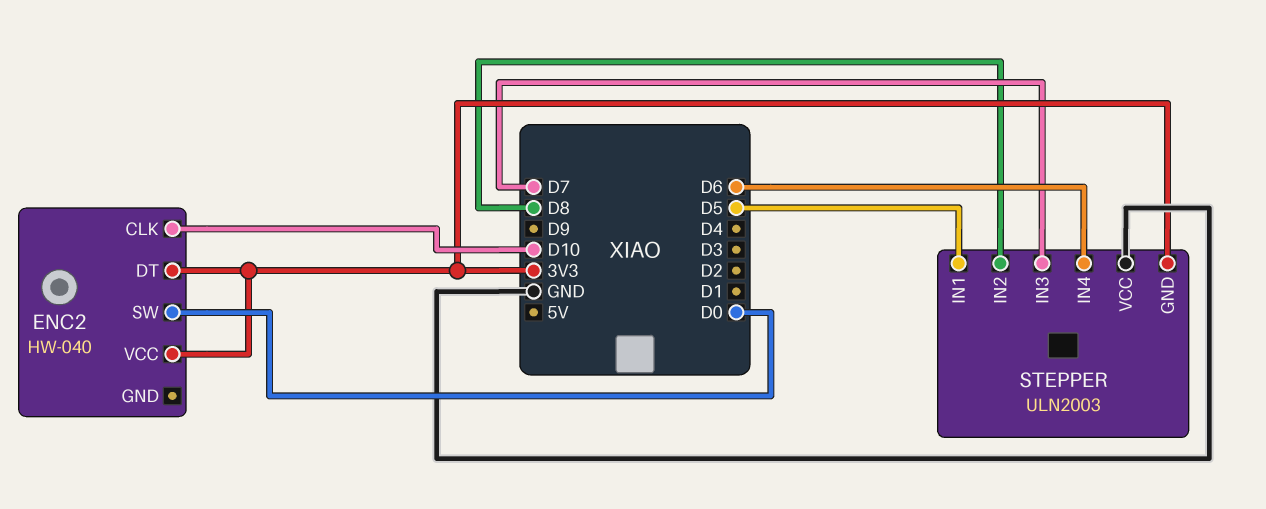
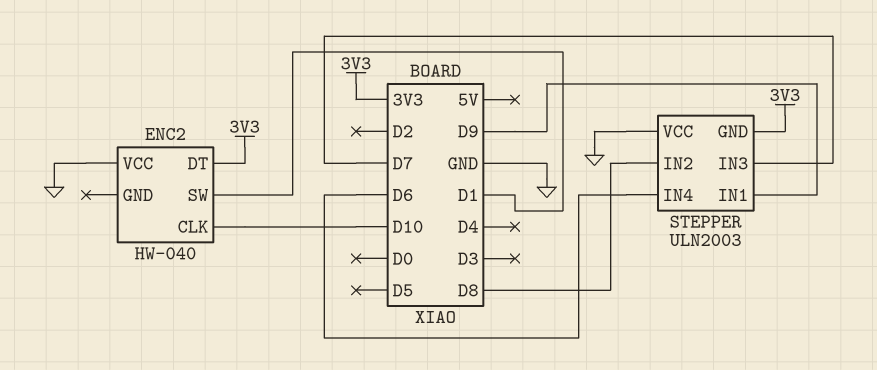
ENC2 pin SW: D0 -> D1
ENC2 pin VCC: 3V3 -> GND
STEPPER pin IN1: D5 -> D9

